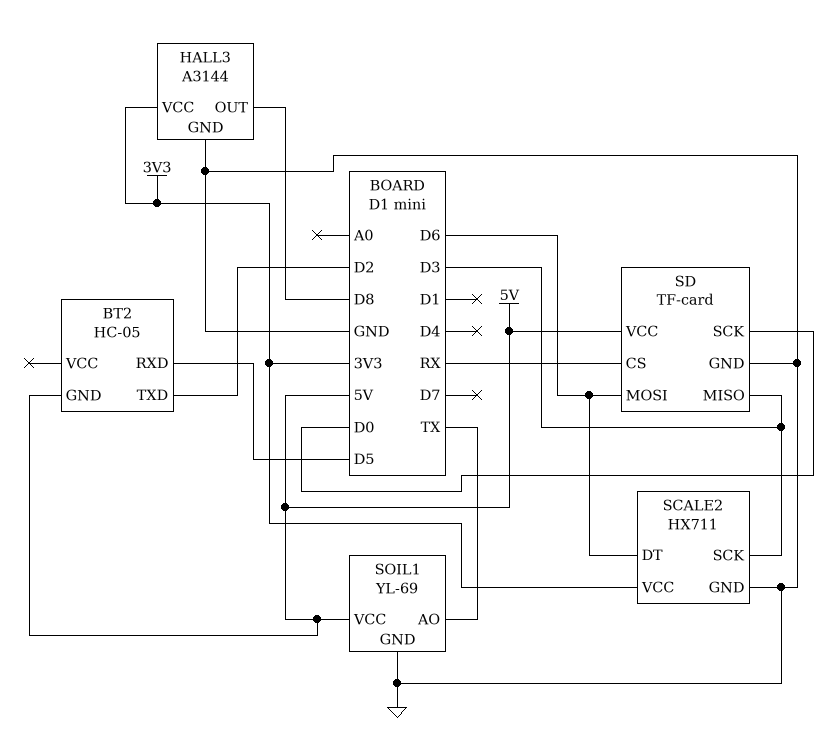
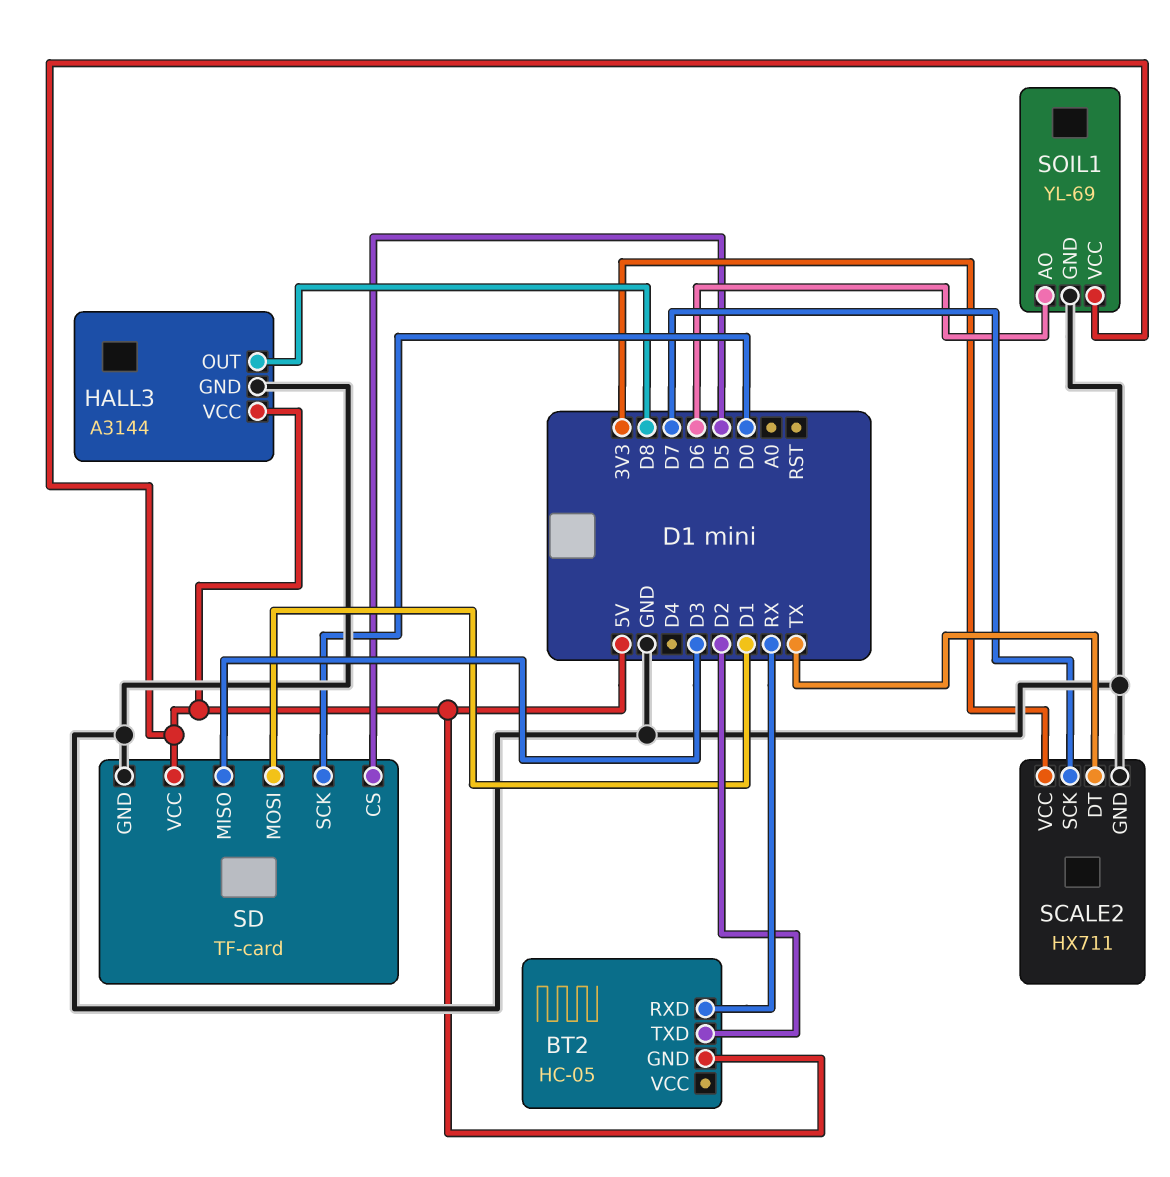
BT2 pin RXD: D5 -> RX
HALL3 pin VCC: 3V3 -> 5V
SCALE2 pin DT: D6 -> TX
SCALE2 pin SCK: D3 -> D7
SD pin CS: RX -> D5
SD pin MOSI: D6 -> D1
SOIL1 pin AO: TX -> D6

